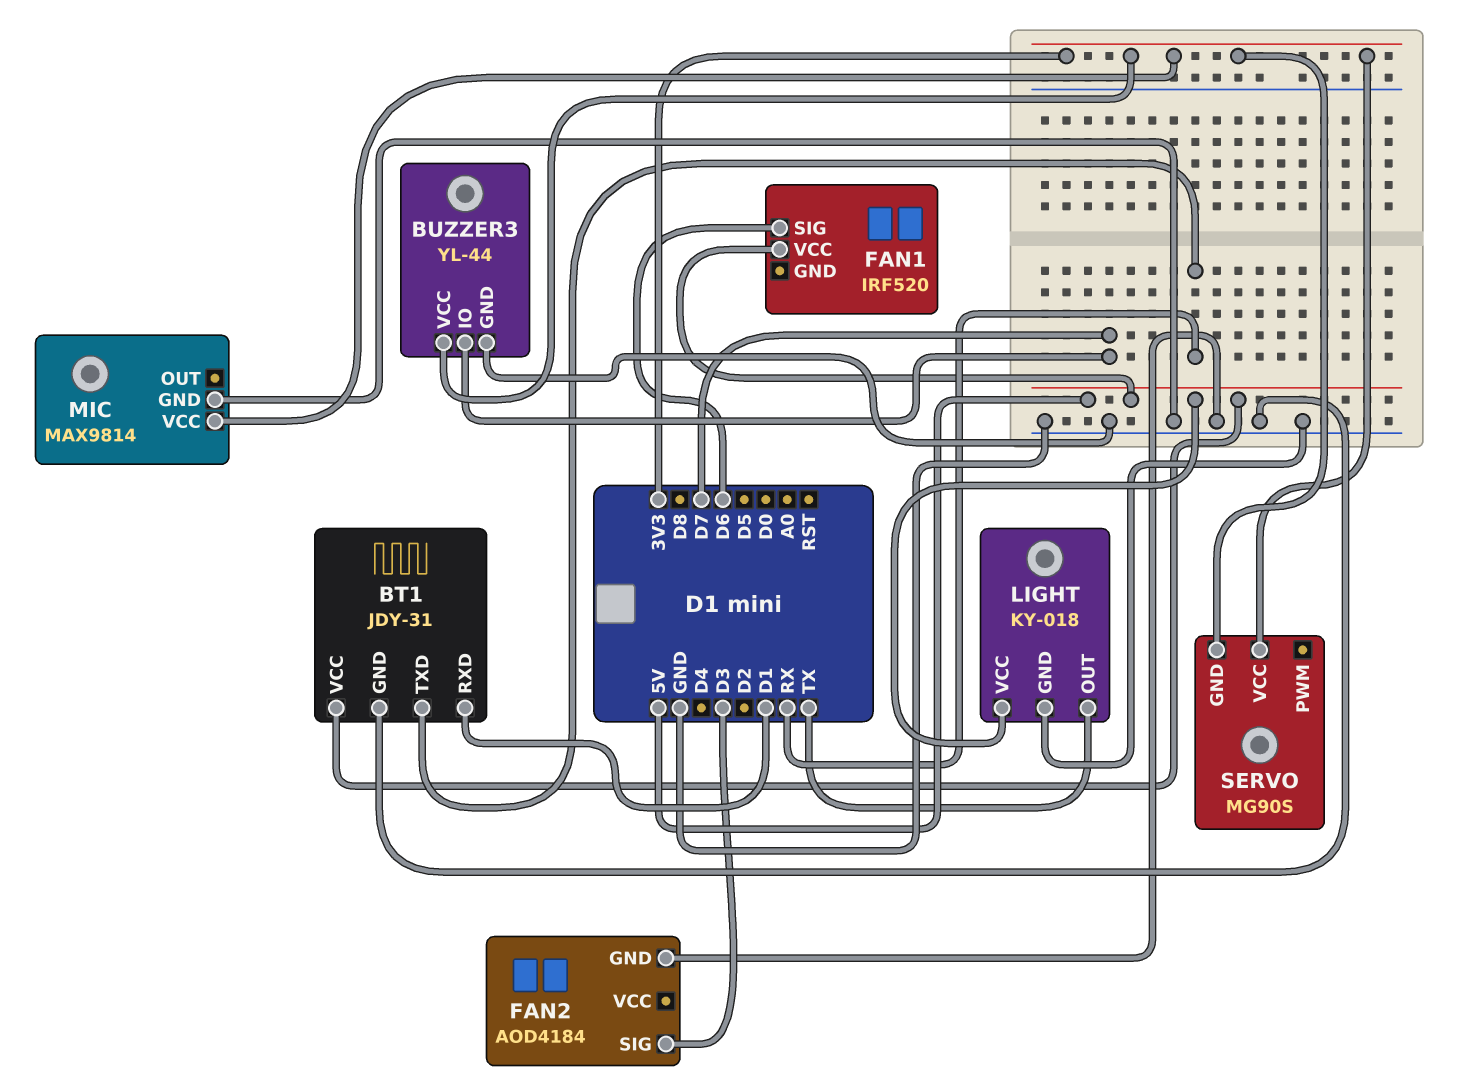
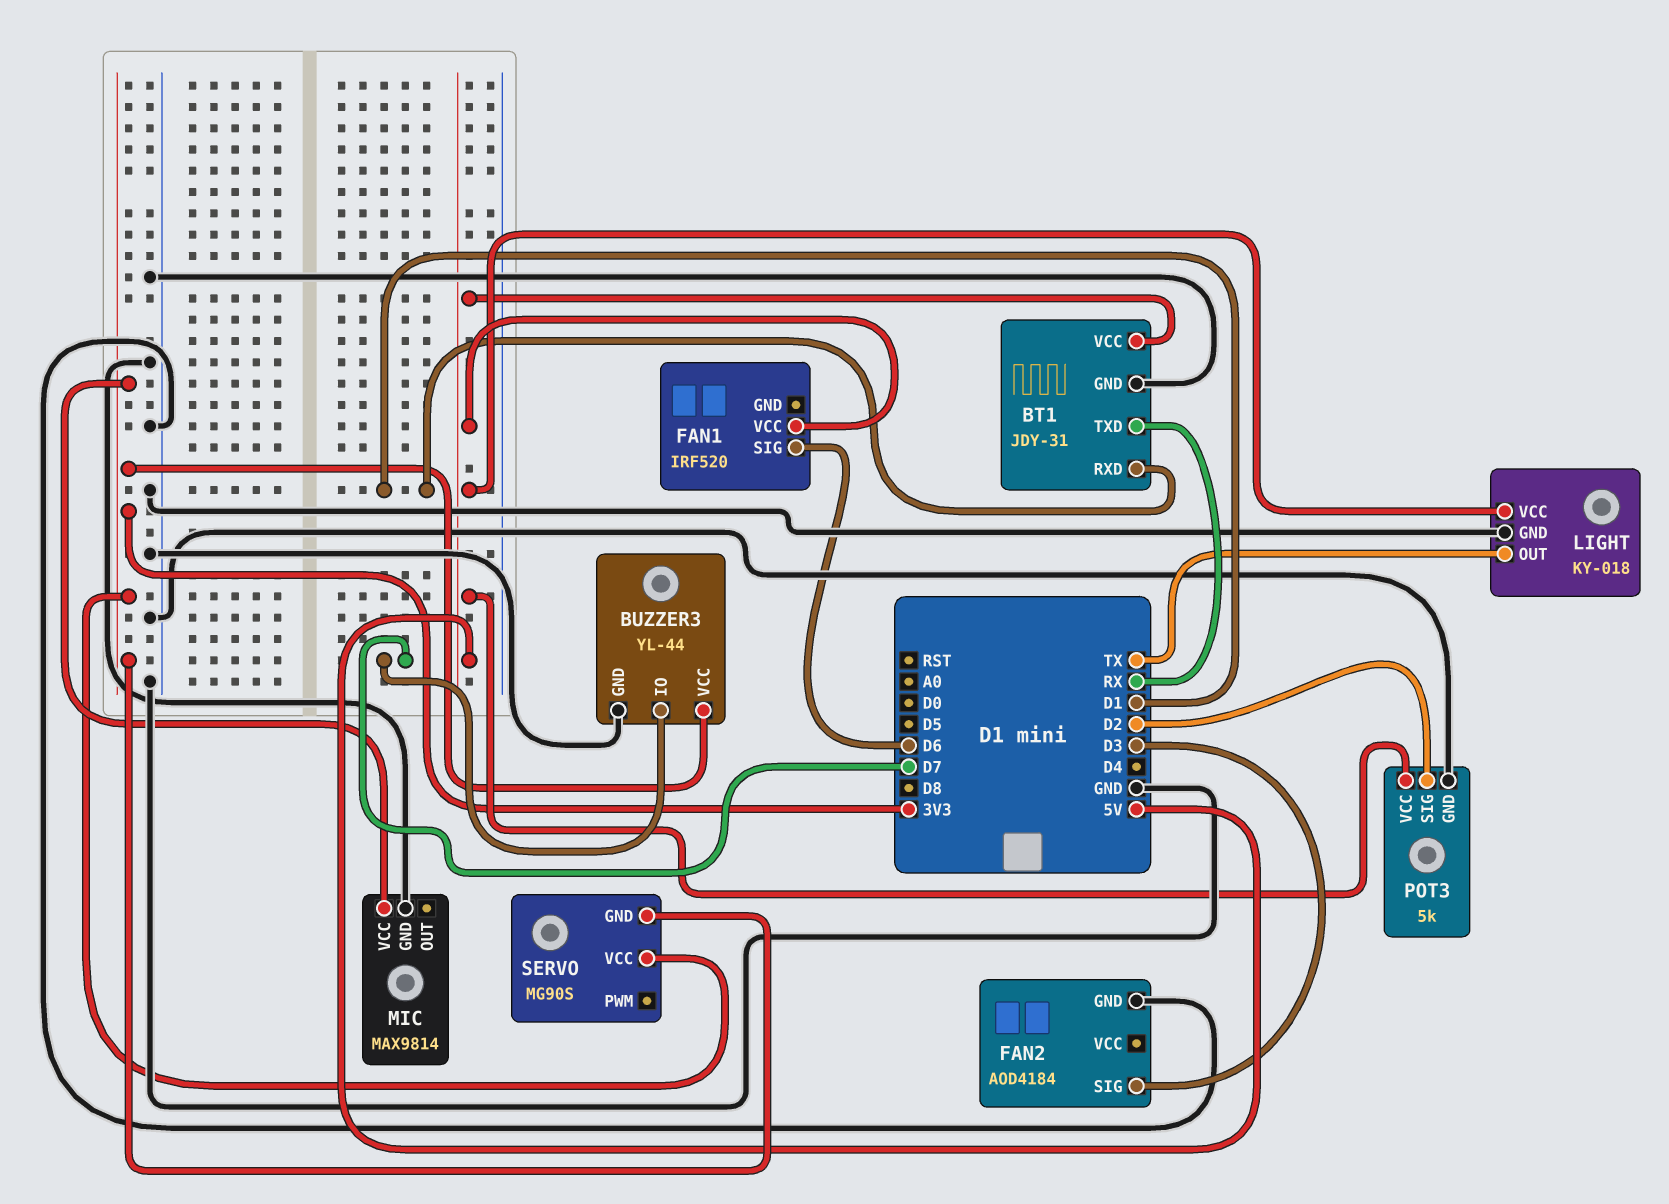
POT3: none -> 5k
POT3 pin GND: none -> GND
POT3 pin SIG: none -> D2
POT3 pin VCC: none -> 5V

